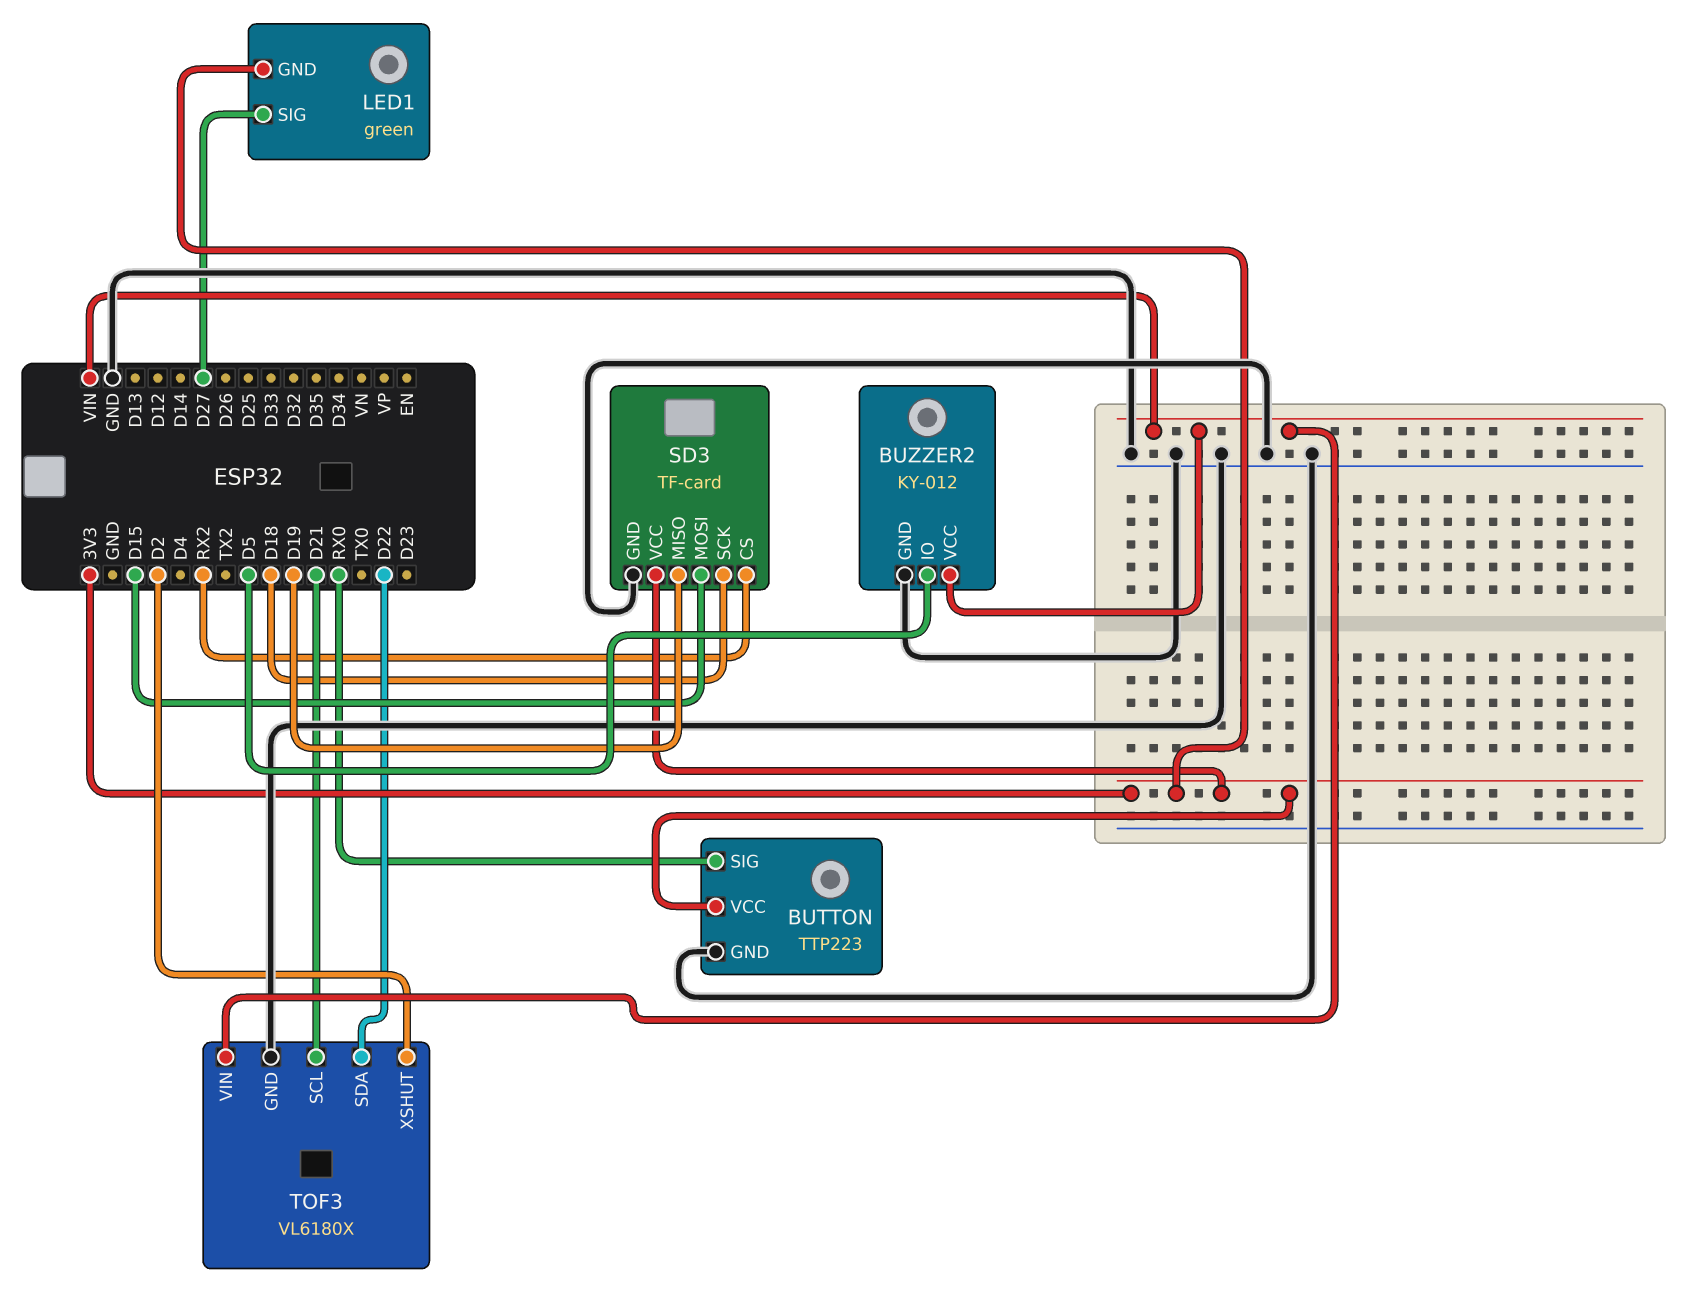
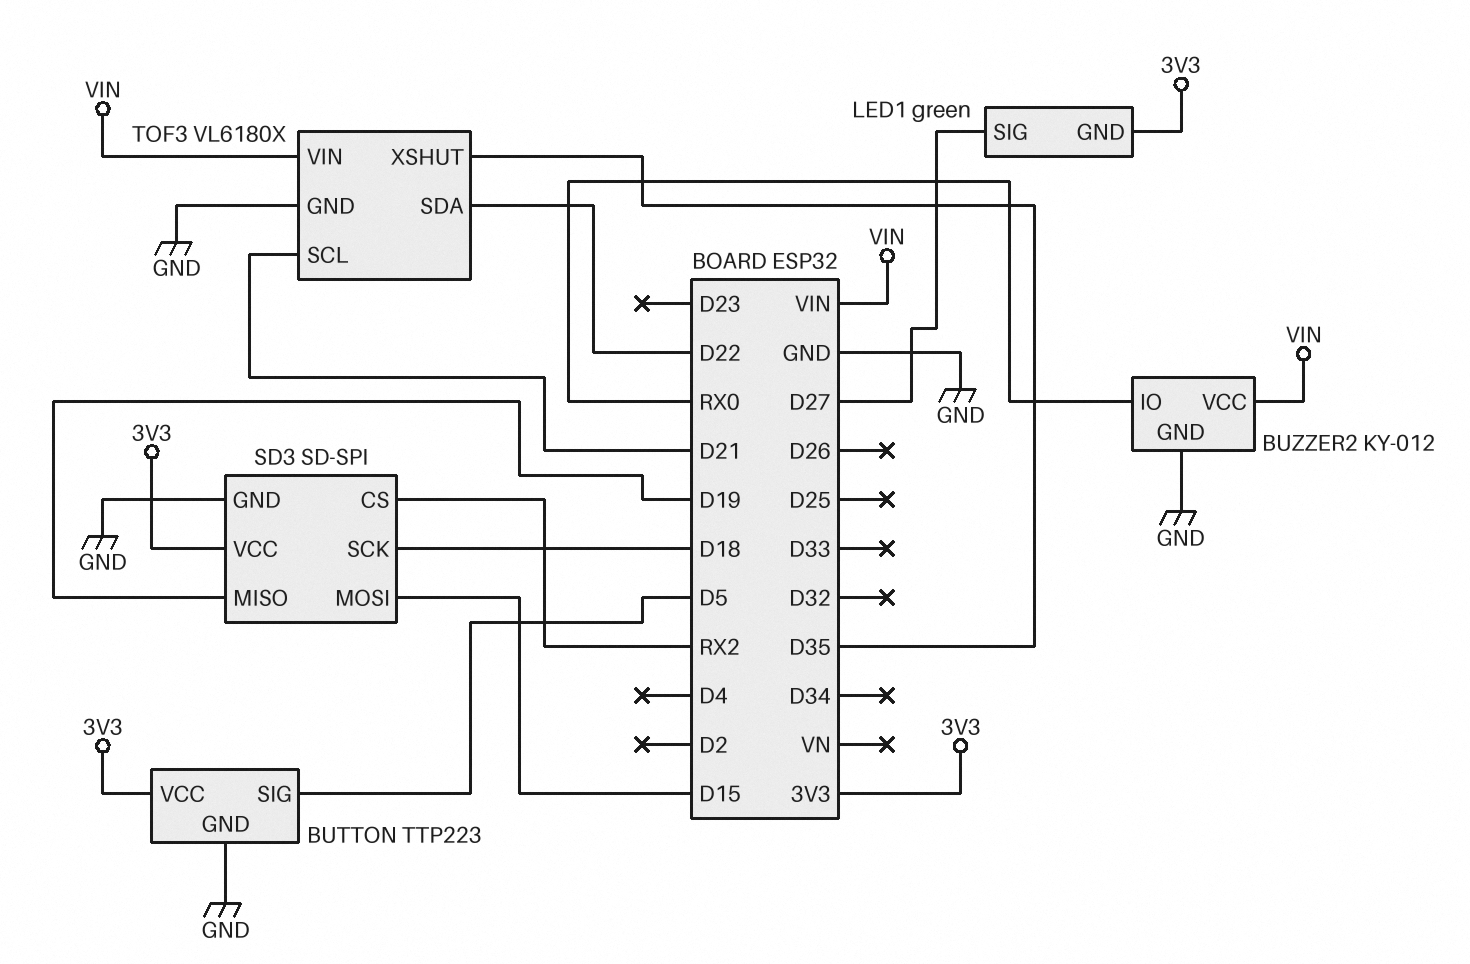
BUTTON pin SIG: RX0 -> D5
BUZZER2 pin IO: D5 -> RX0
SD3: TF-card -> SD-SPI
TOF3 pin XSHUT: D2 -> D35

